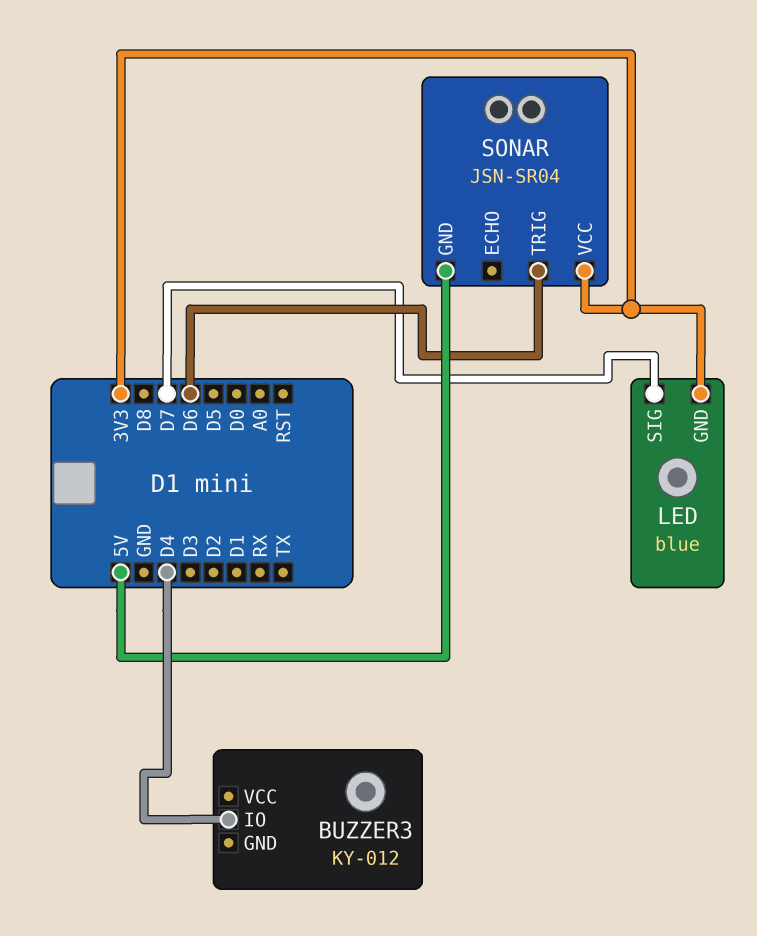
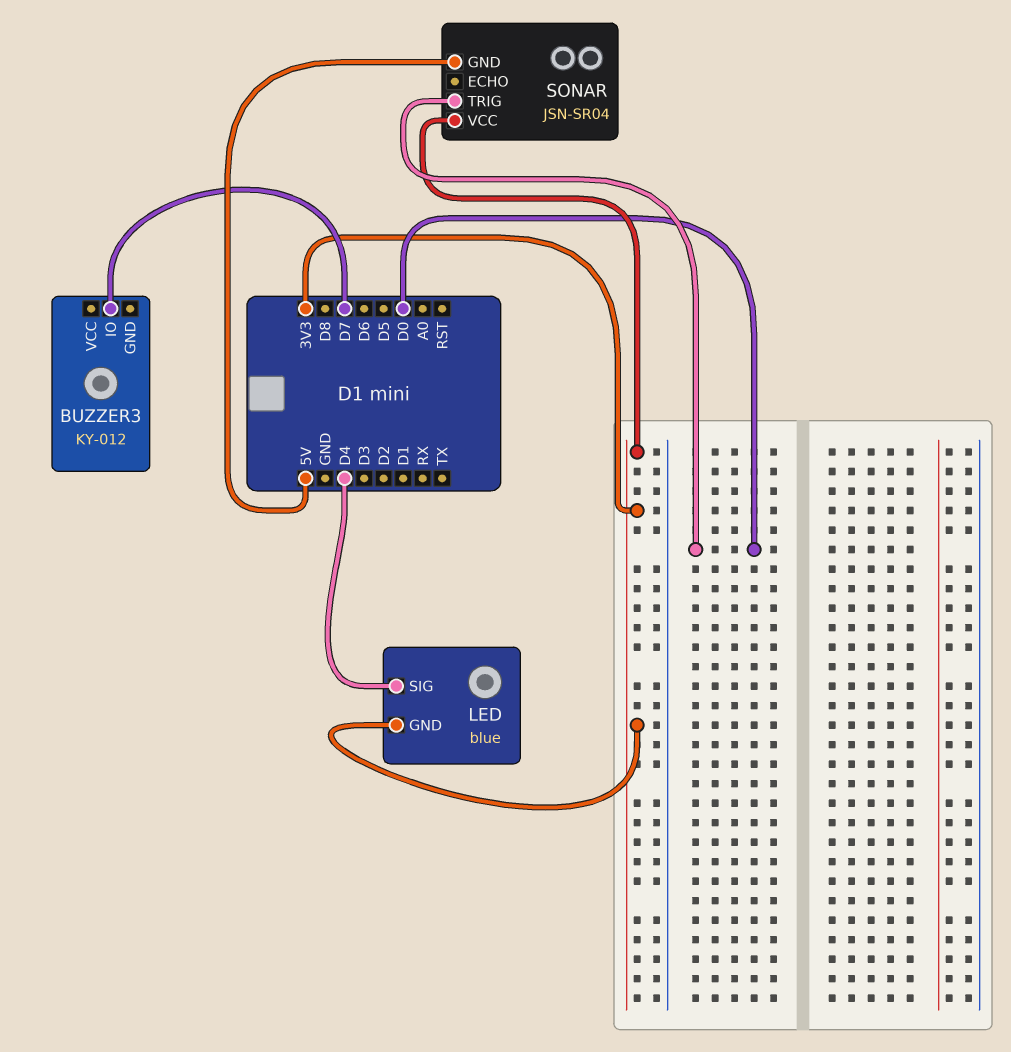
BUZZER3 pin IO: D4 -> D7
LED pin SIG: D7 -> D4
SONAR pin TRIG: D6 -> D0

